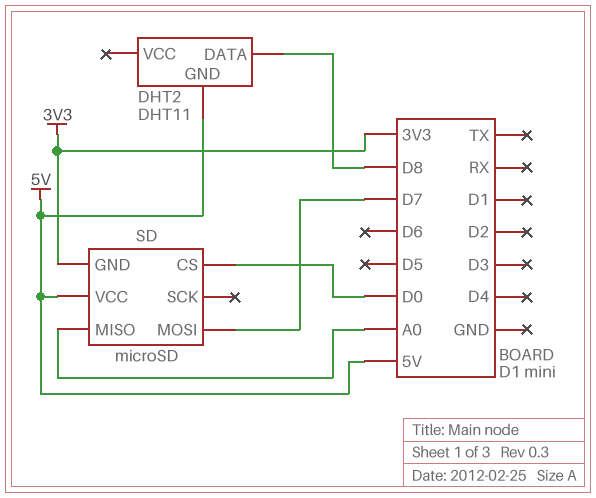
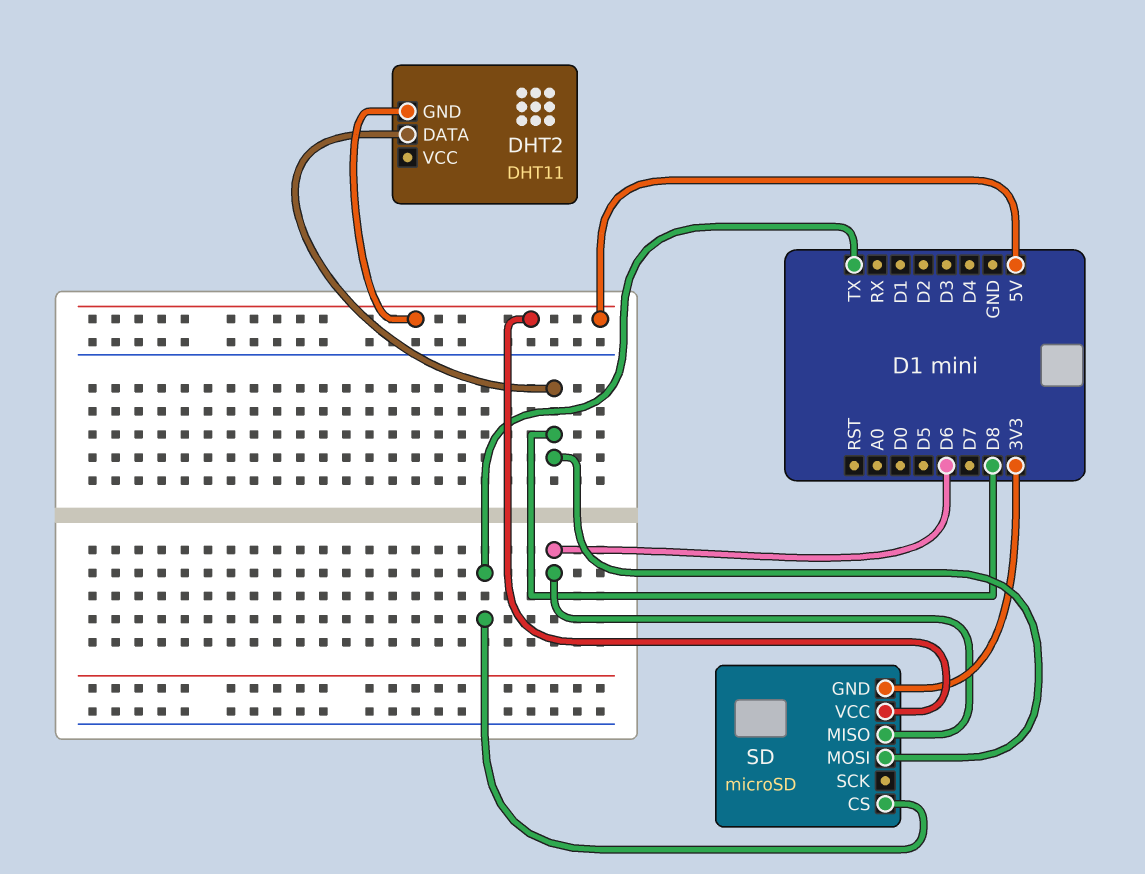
SD pin CS: D0 -> TX
SD pin MISO: A0 -> D6
SD pin MOSI: D7 -> D8

